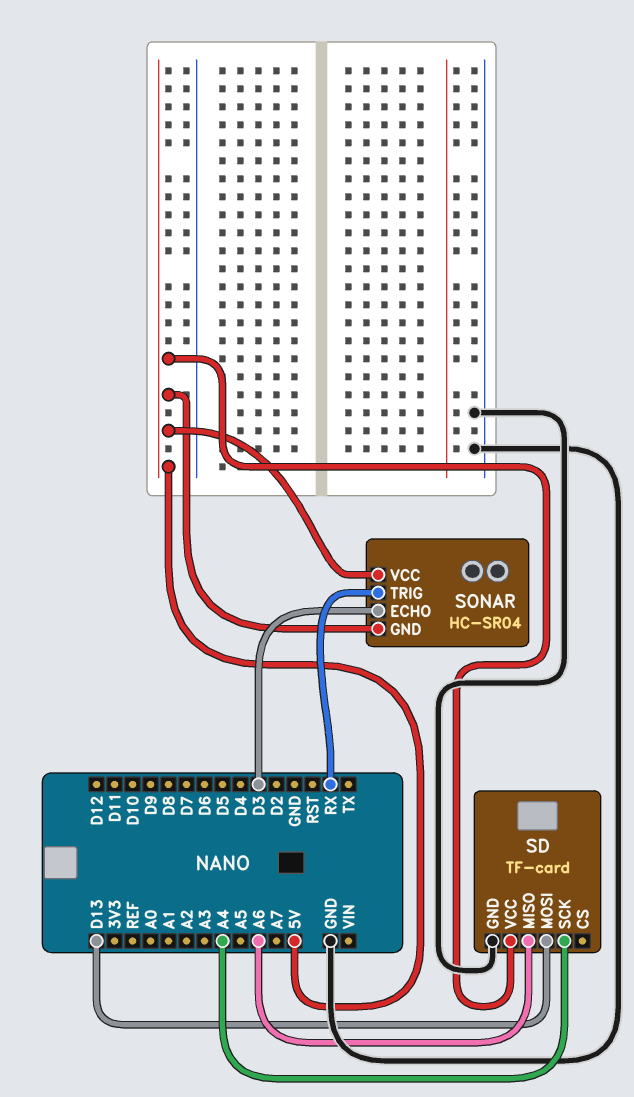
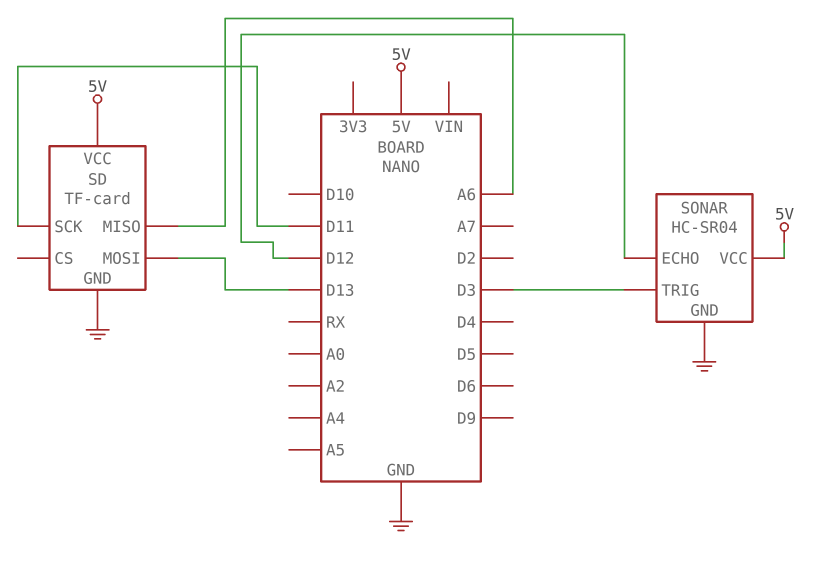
SD pin SCK: A4 -> D11
SONAR pin ECHO: D3 -> D12
SONAR pin GND: 5V -> GND
SONAR pin TRIG: RX -> D3

